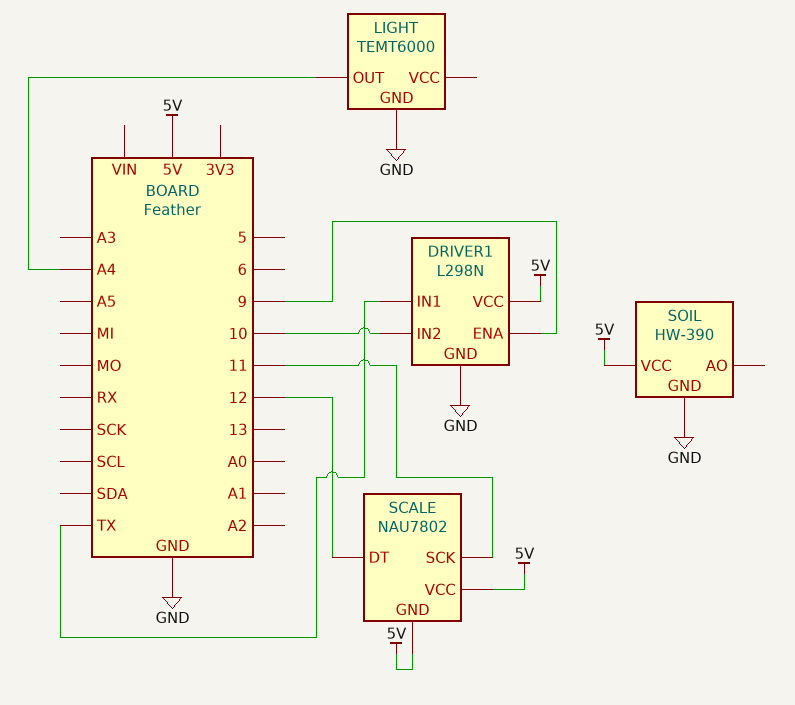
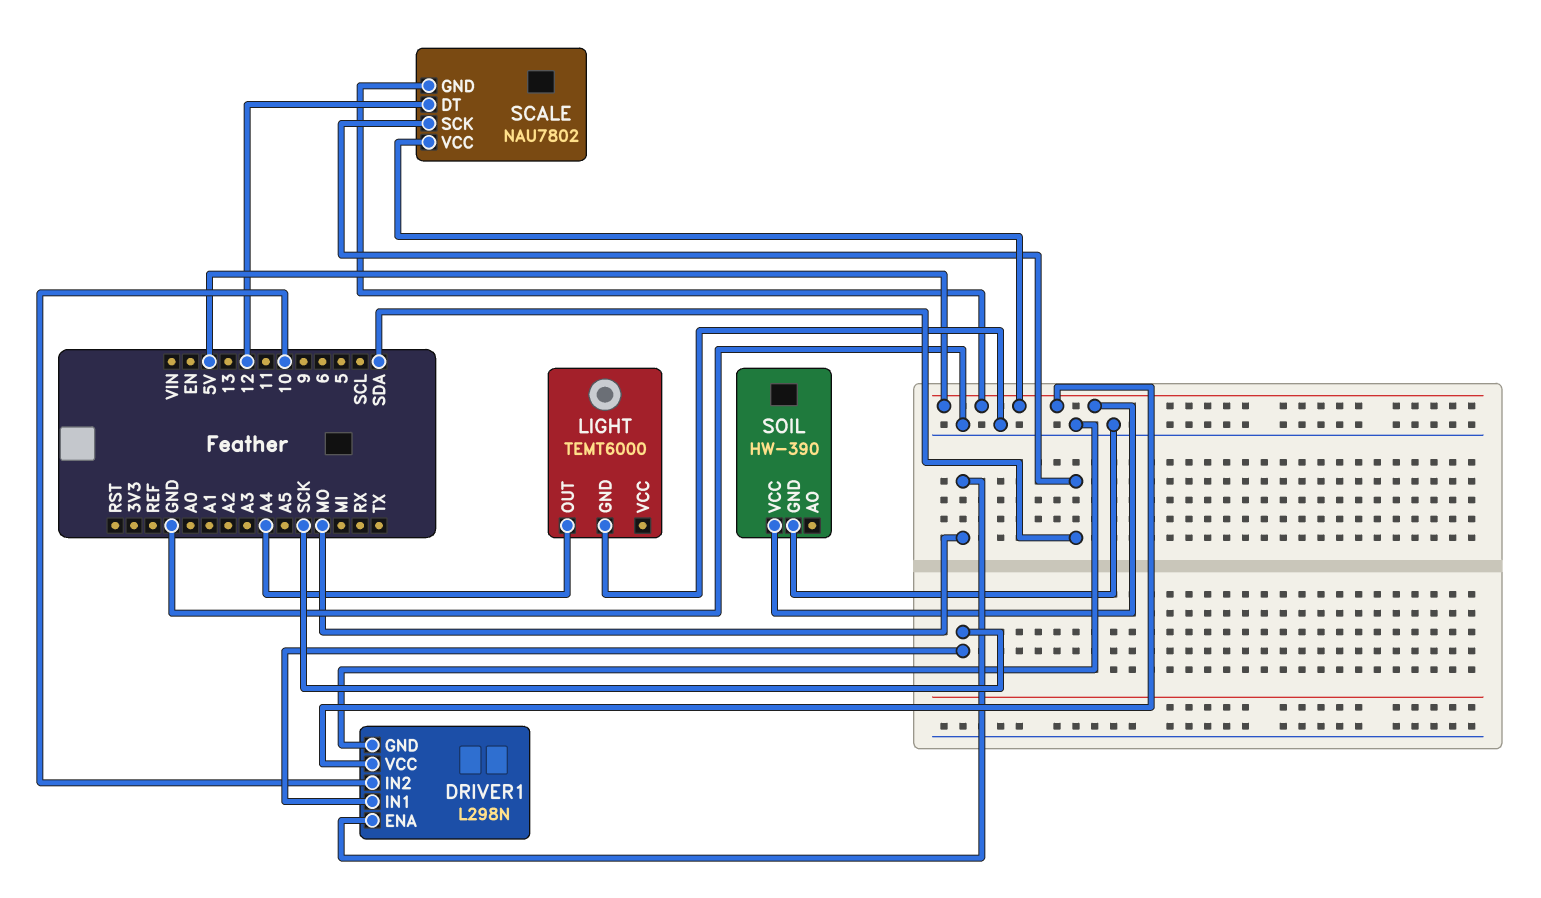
DRIVER1 pin ENA: 9 -> MO
DRIVER1 pin IN1: TX -> SCK
SCALE pin SCK: 11 -> SDA

